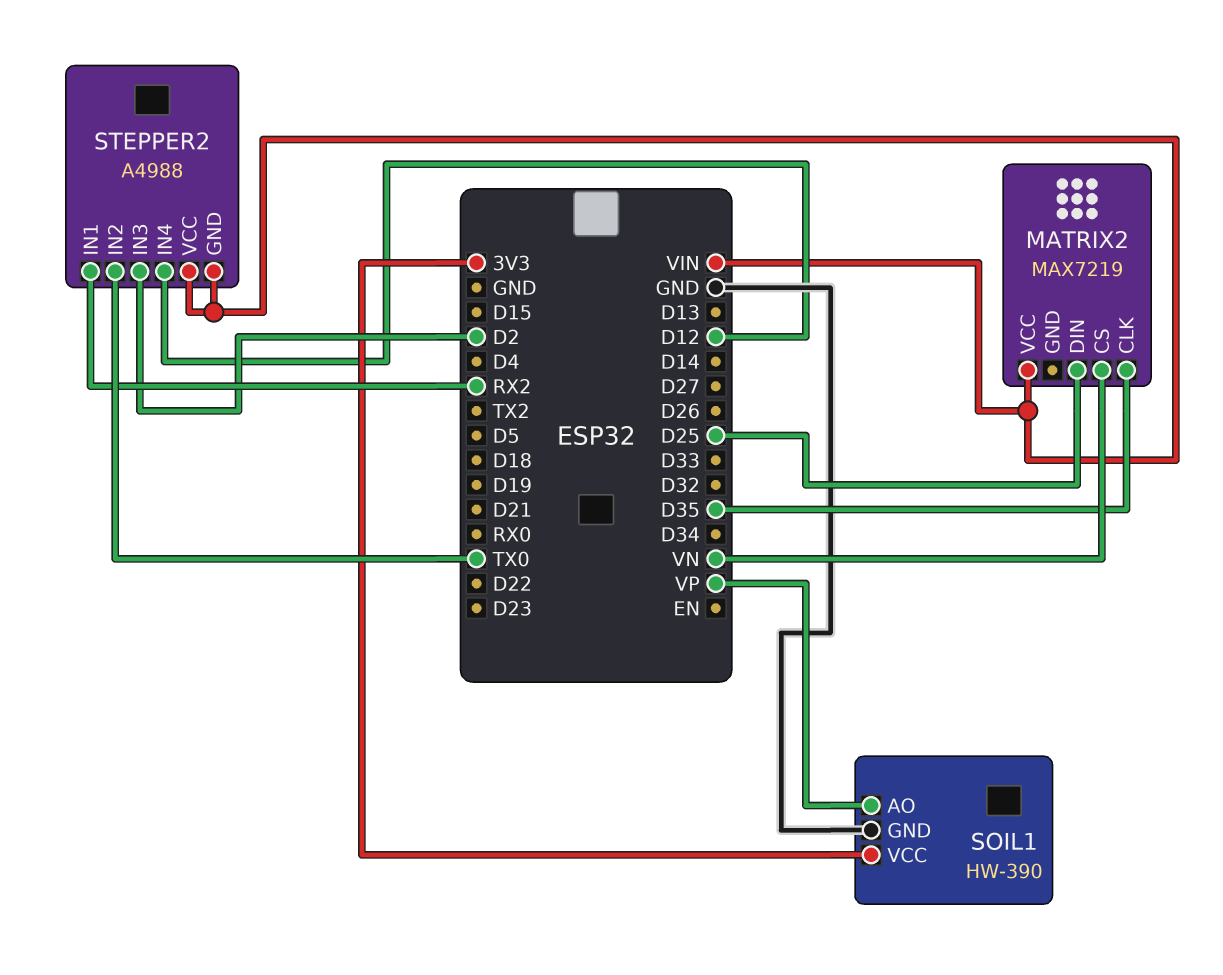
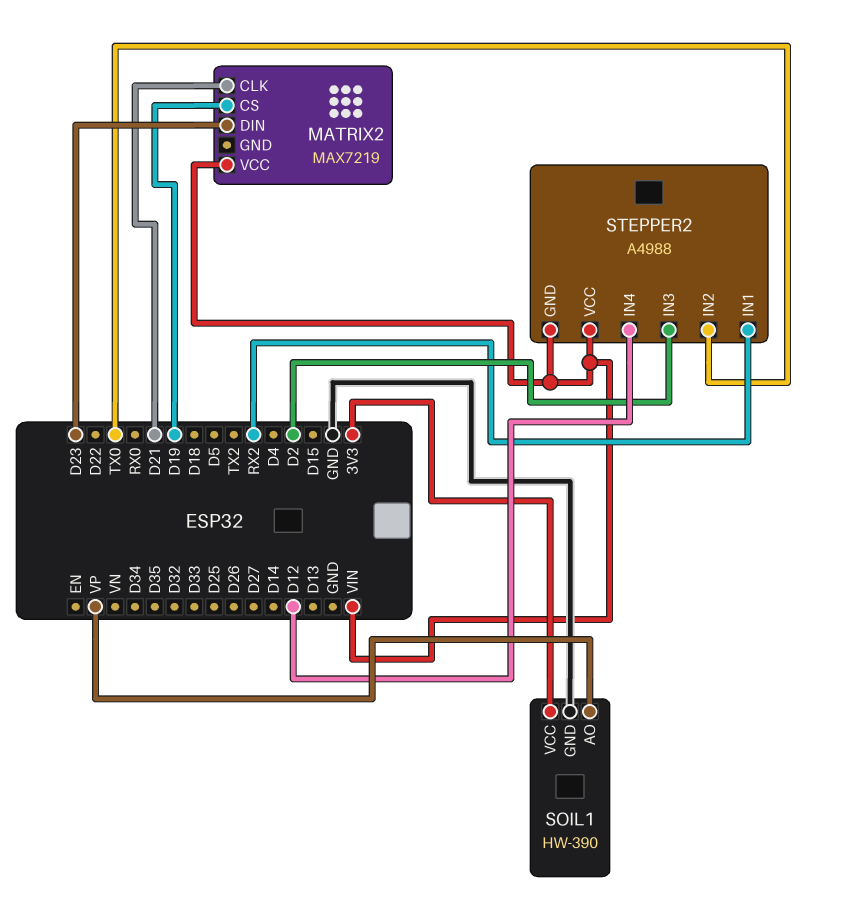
MATRIX2 pin CLK: D35 -> D21
MATRIX2 pin CS: VN -> D19
MATRIX2 pin DIN: D25 -> D23

